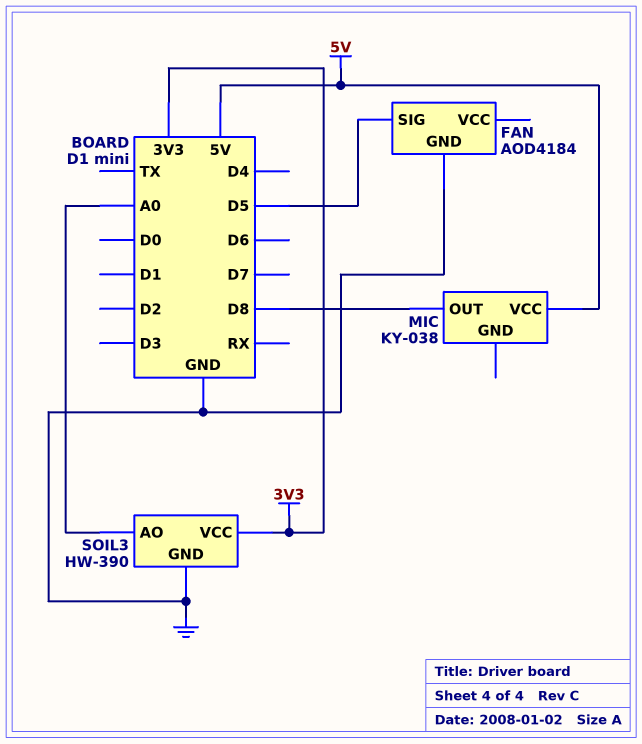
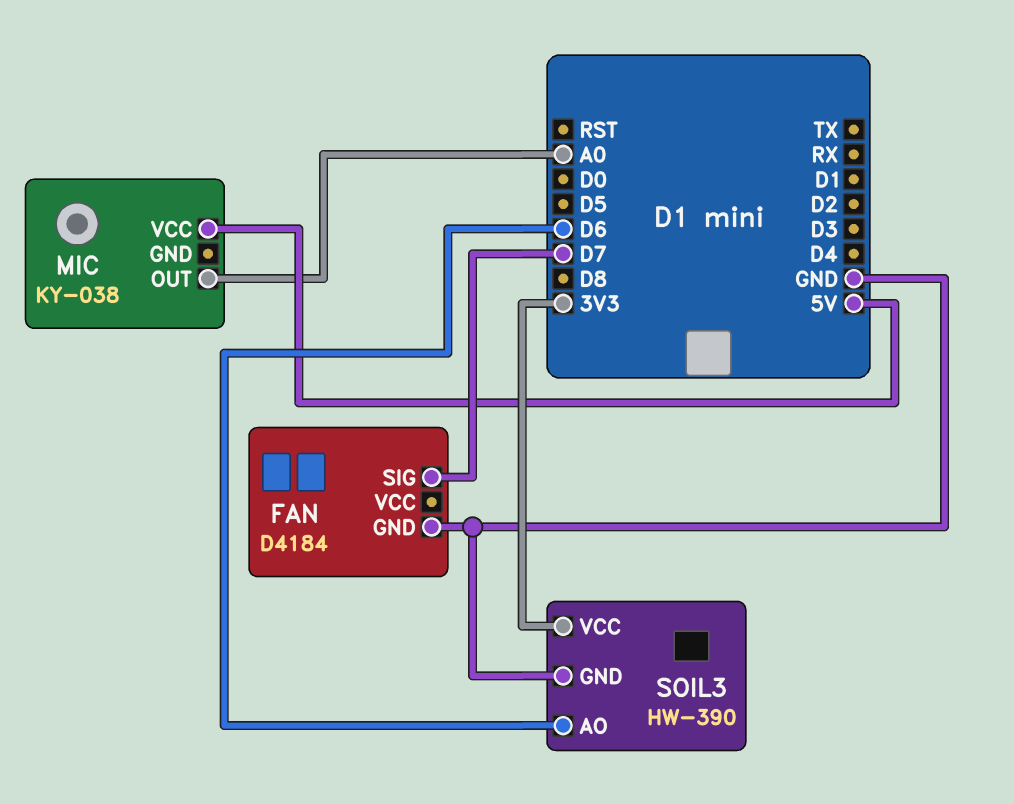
FAN: AOD4184 -> D4184
FAN pin SIG: D5 -> D7
MIC pin OUT: D8 -> A0
SOIL3 pin AO: A0 -> D6

